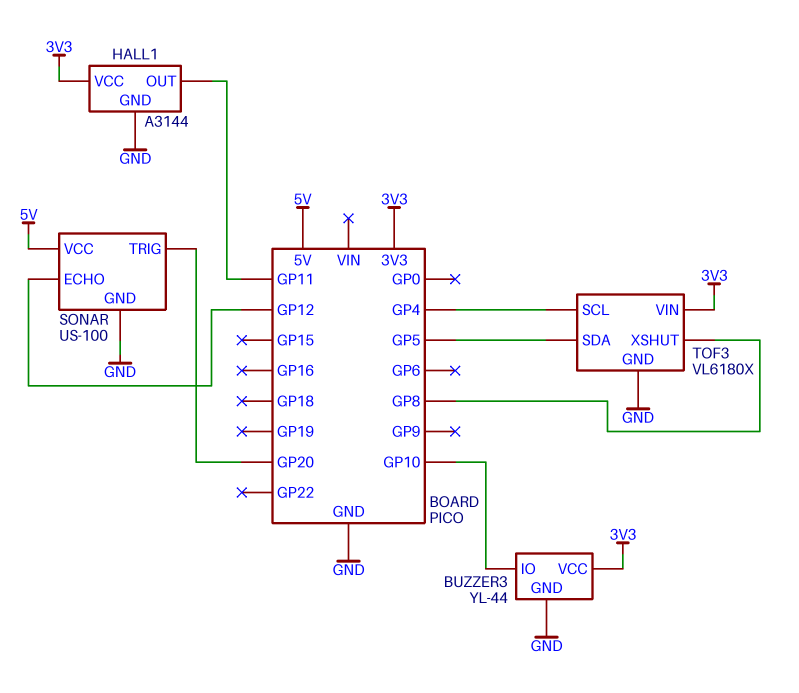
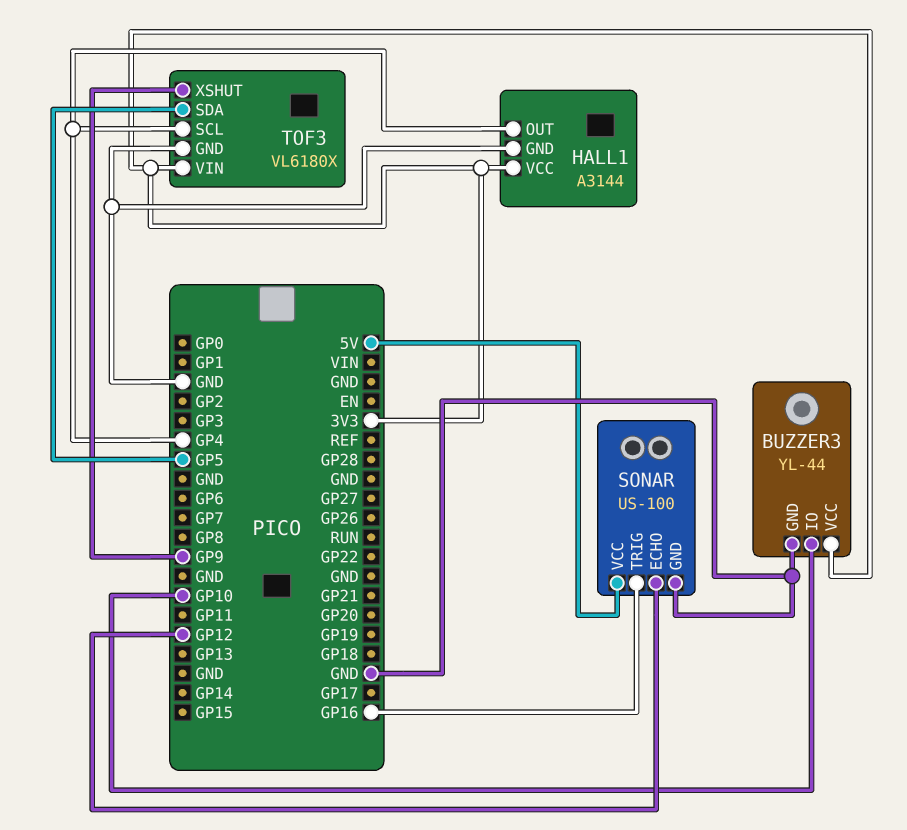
HALL1 pin OUT: GP11 -> GP4
SONAR pin TRIG: GP20 -> GP16
TOF3 pin XSHUT: GP8 -> GP9

